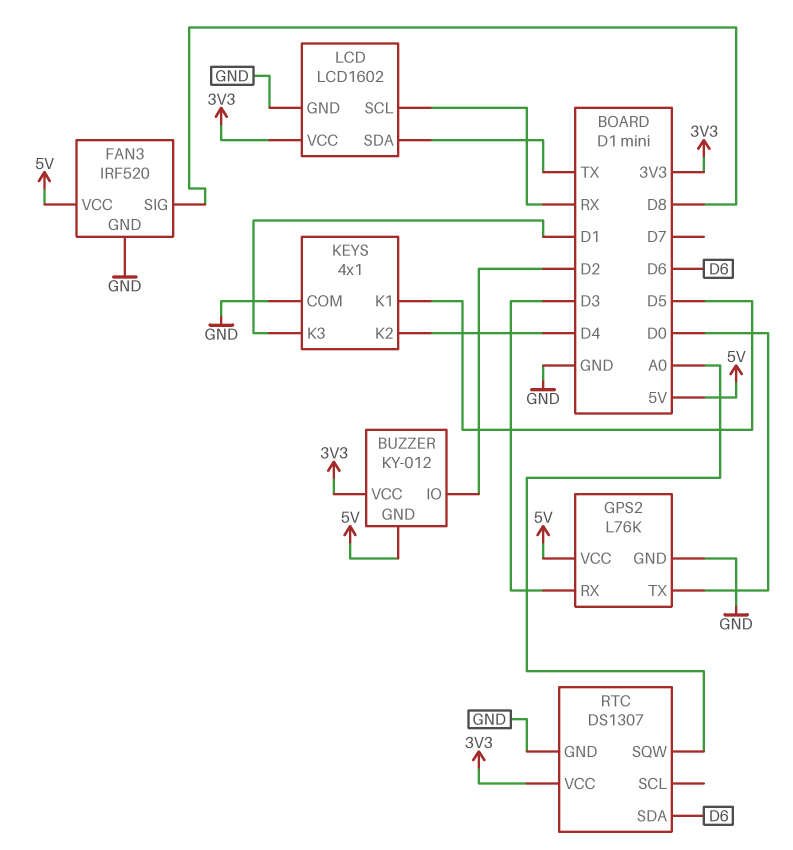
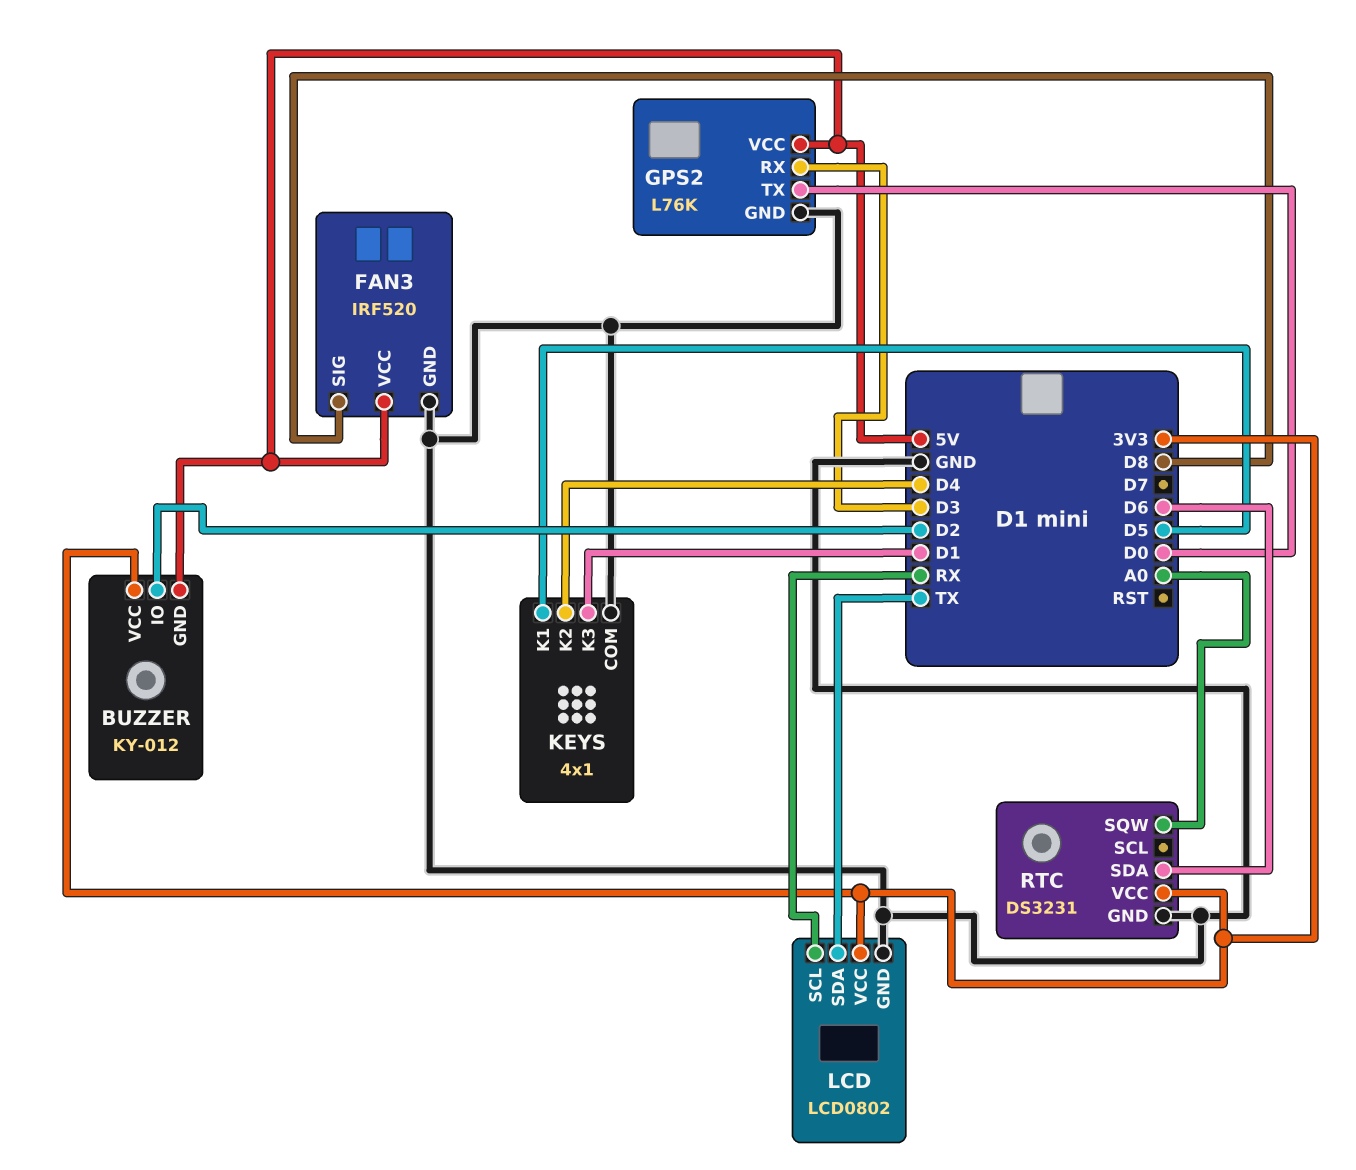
LCD: LCD1602 -> LCD0802
RTC: DS1307 -> DS3231

